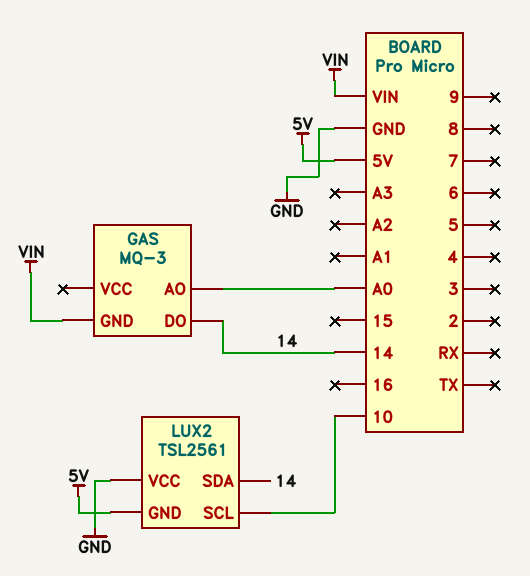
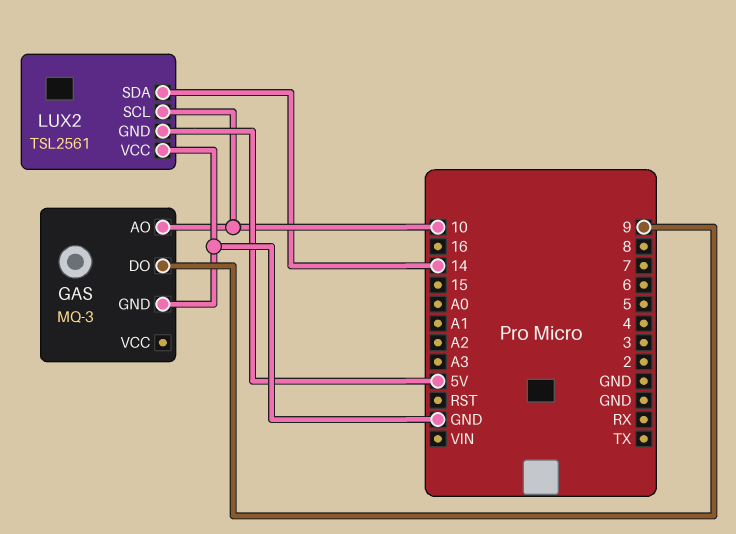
GAS pin AO: A0 -> 10
GAS pin DO: 14 -> 9
GAS pin GND: VIN -> GND

